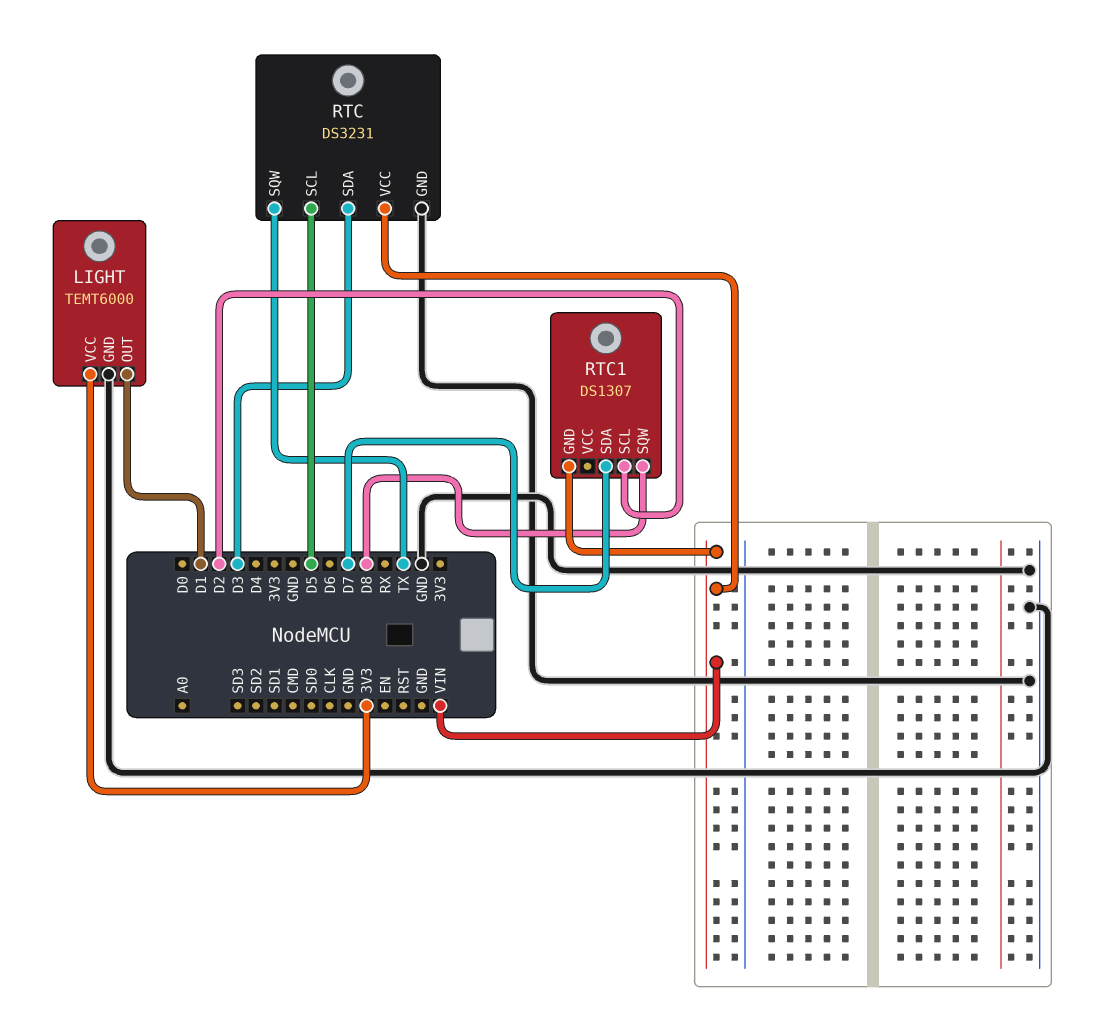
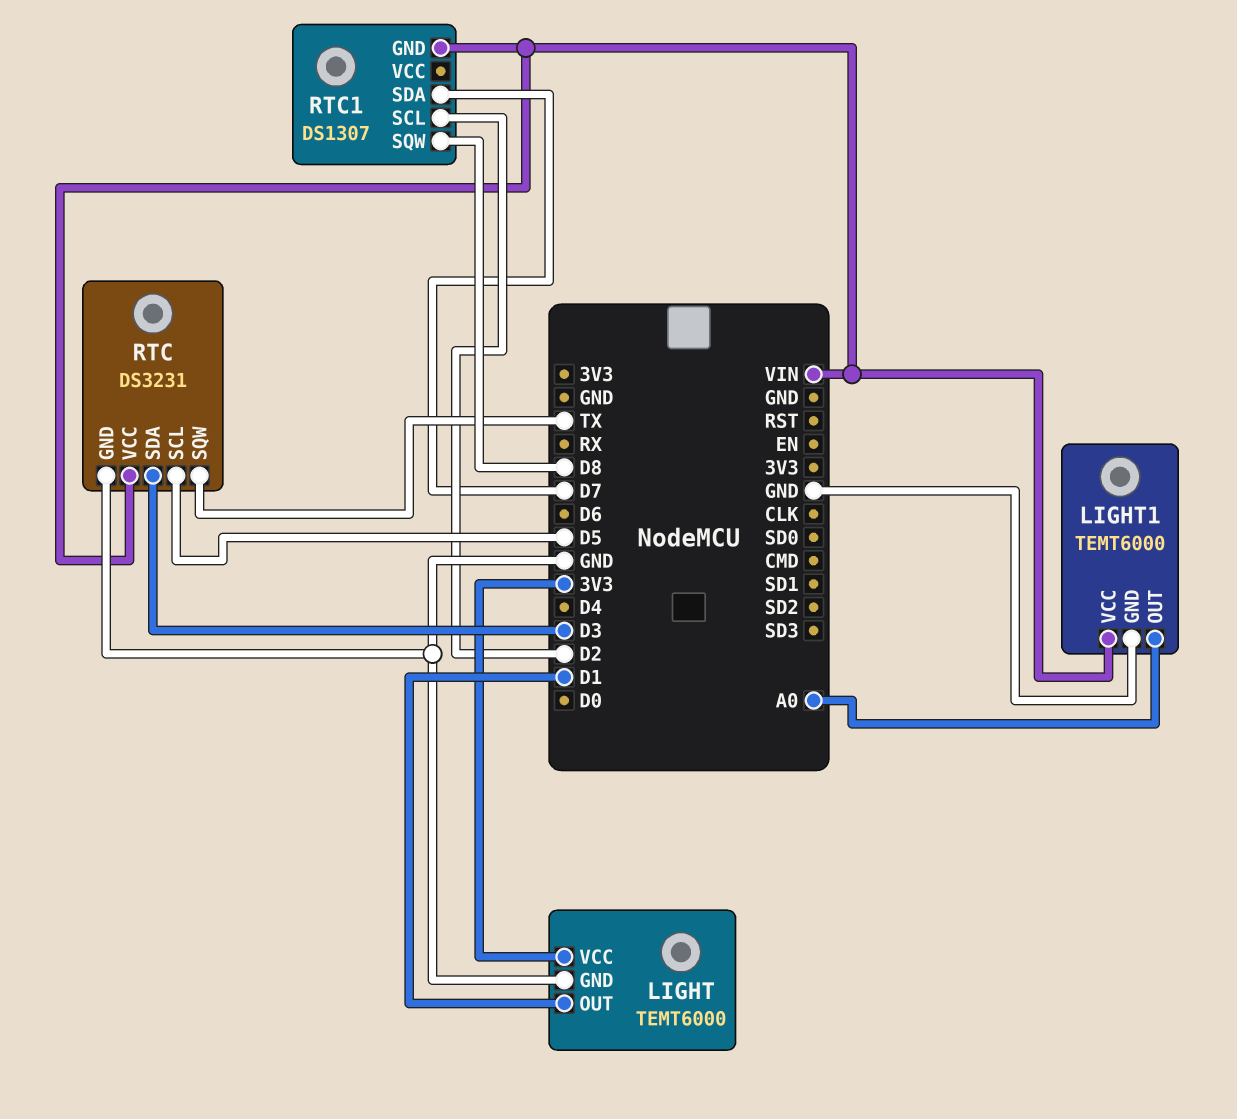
LIGHT1: none -> TEMT6000
LIGHT1 pin GND: none -> GND
LIGHT1 pin OUT: none -> A0
LIGHT1 pin VCC: none -> VIN

